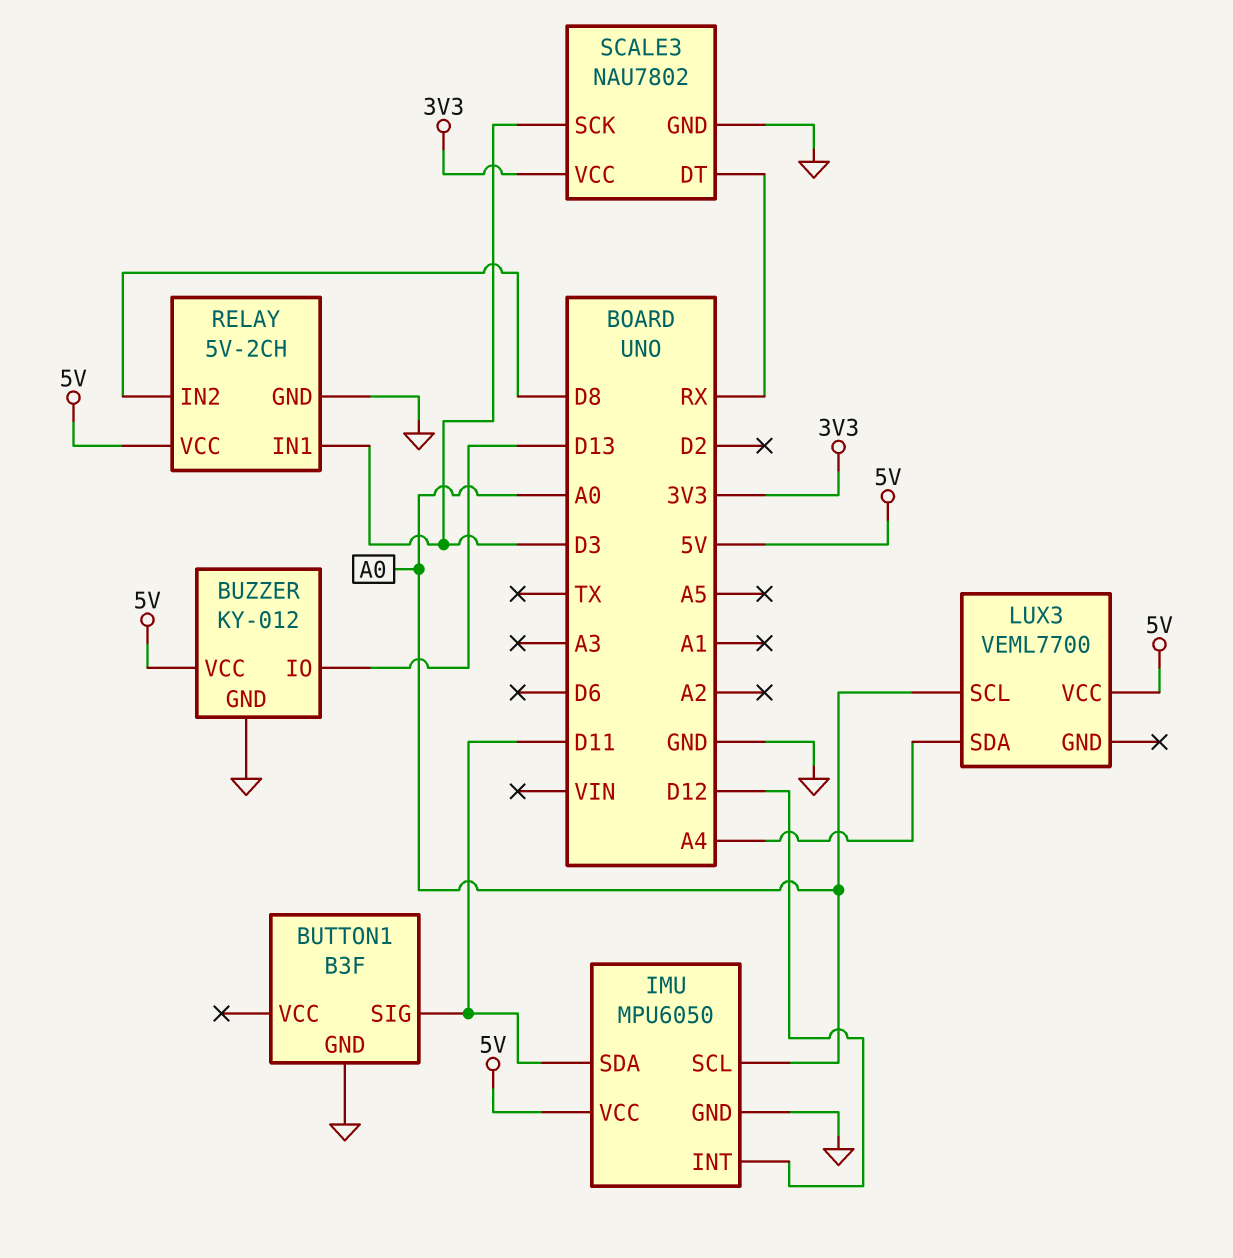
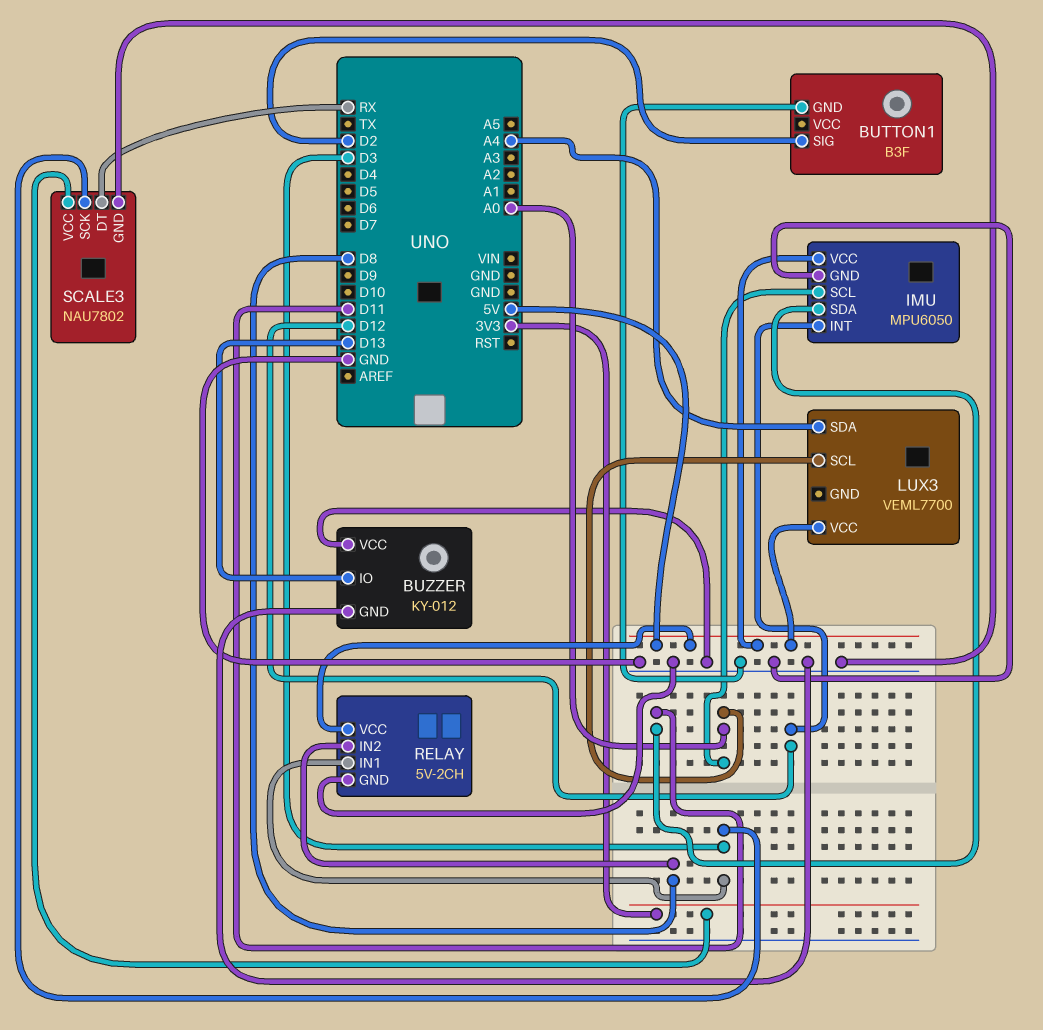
BUTTON1 pin SIG: D11 -> D2
BUZZER pin VCC: 5V -> GND

